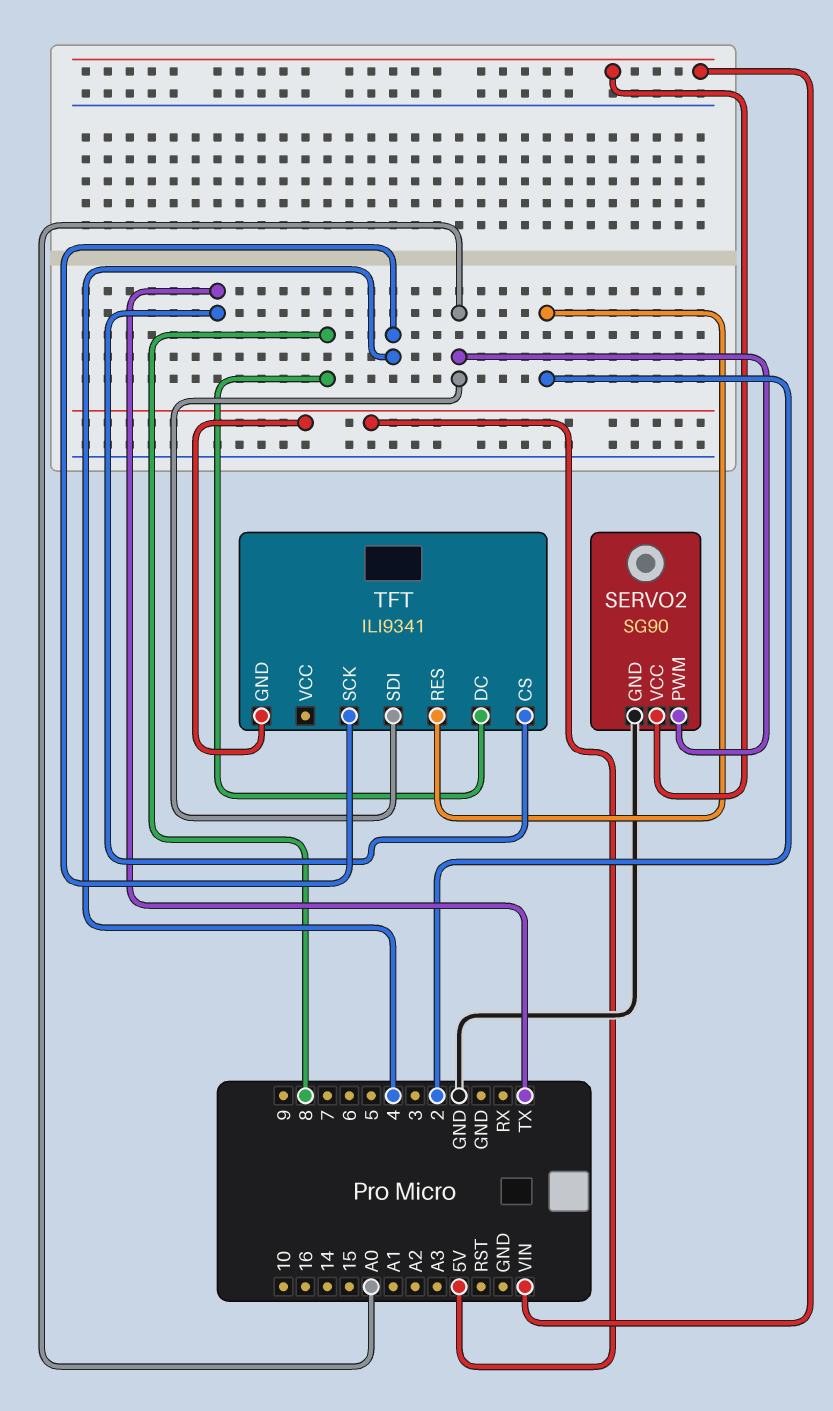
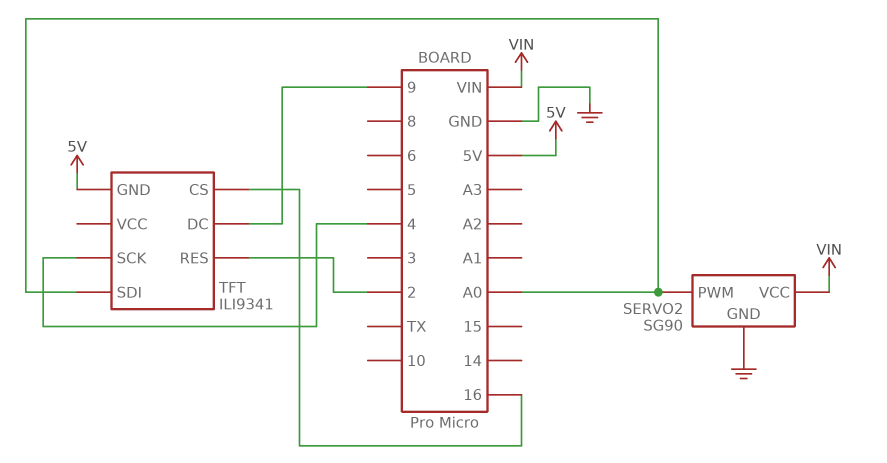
TFT pin CS: TX -> 16
TFT pin DC: 8 -> 9

